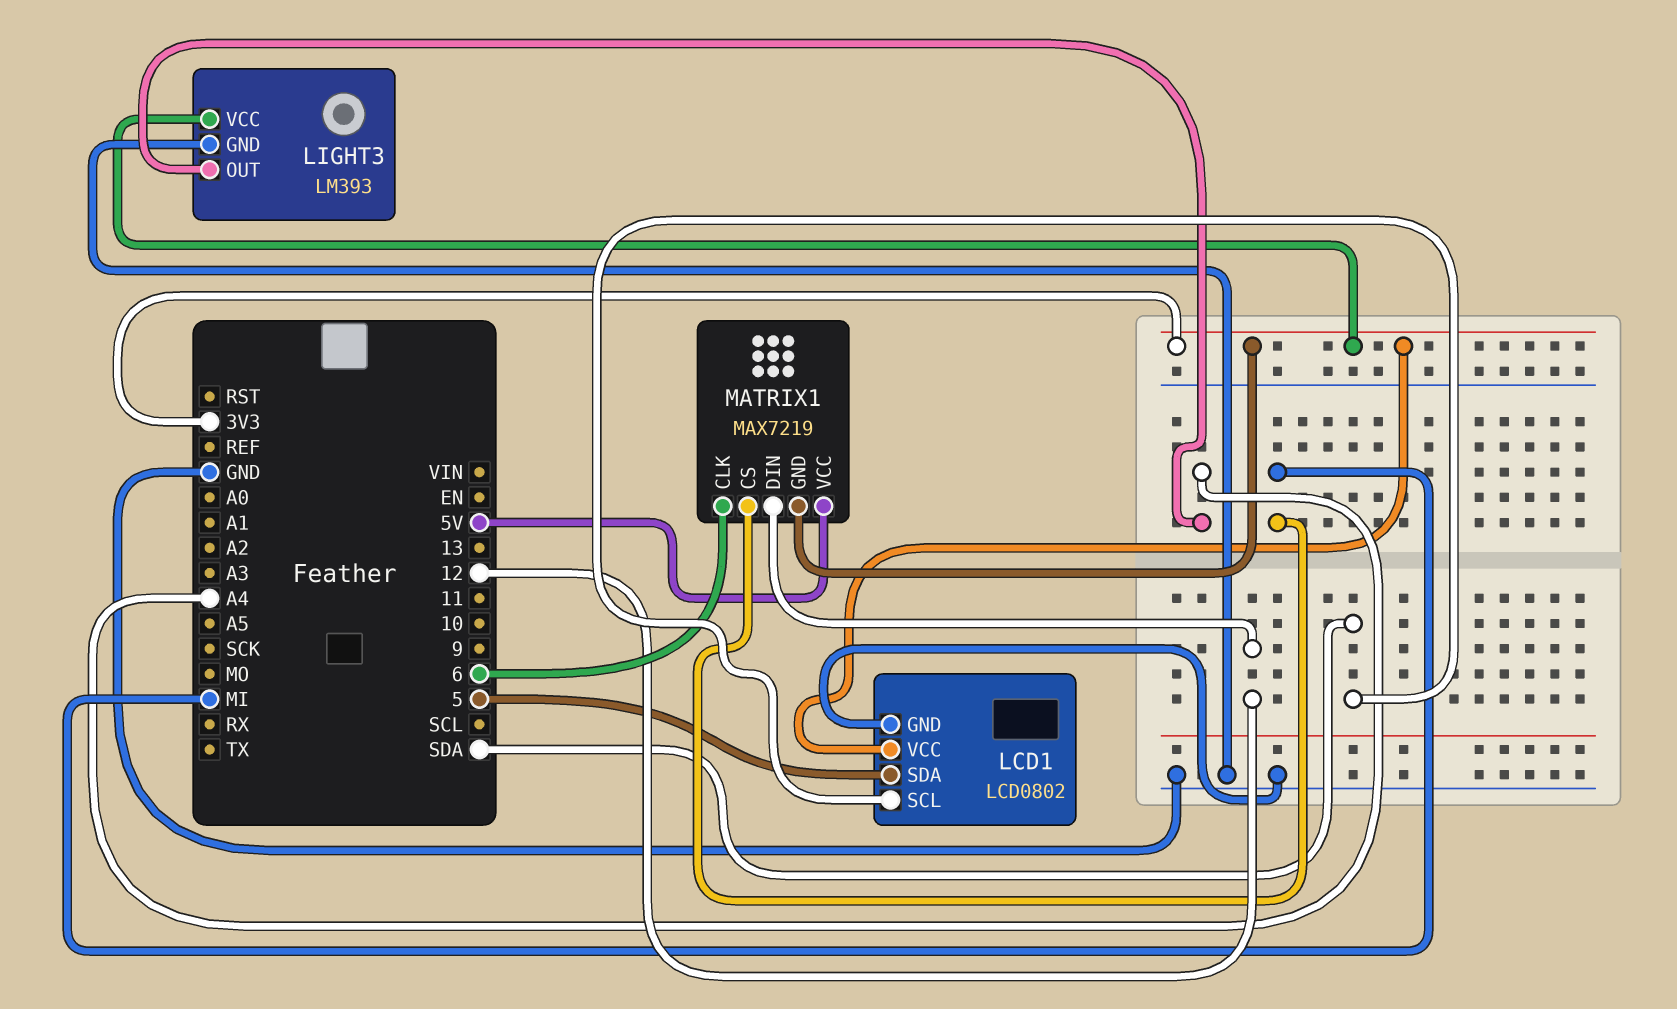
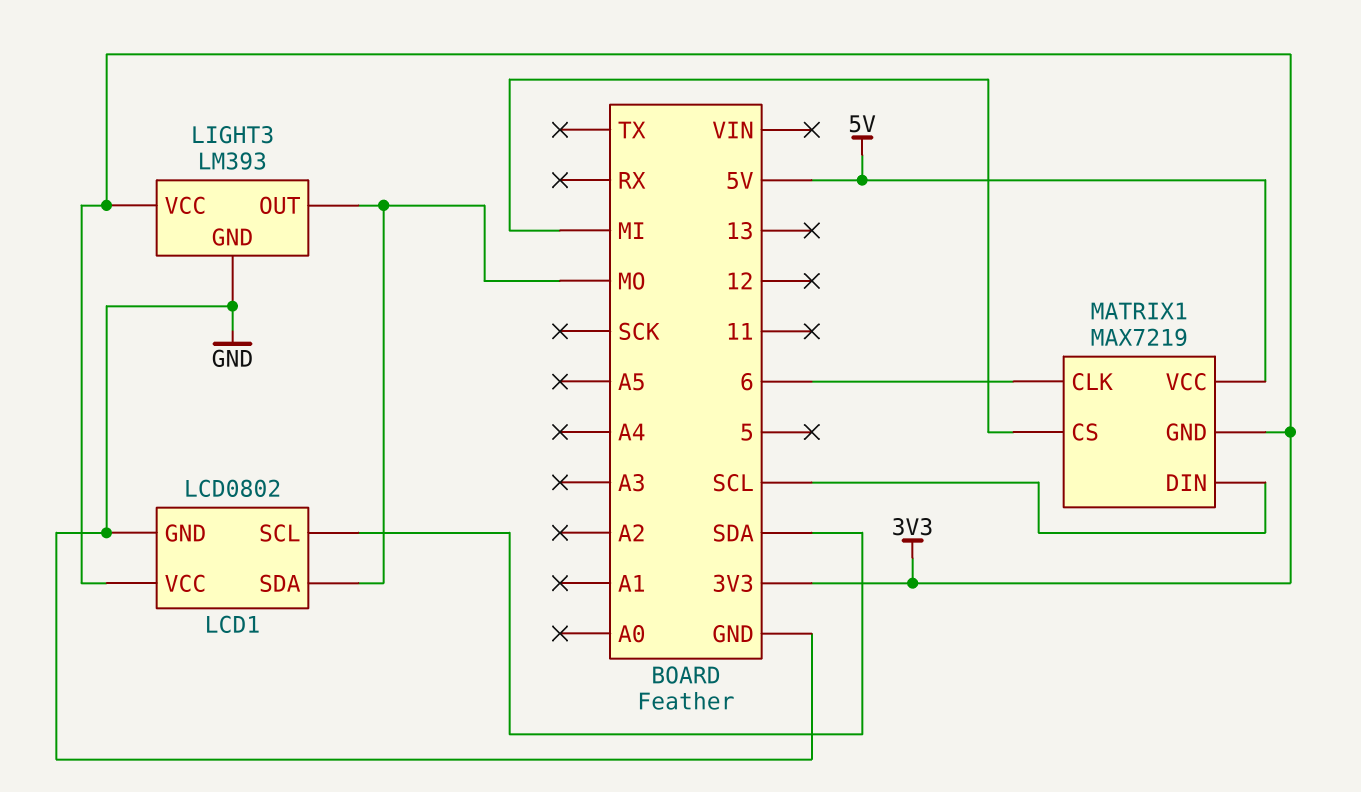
LCD1 pin SDA: 5 -> MO
LIGHT3 pin OUT: A4 -> MO
MATRIX1 pin DIN: 12 -> SCL

